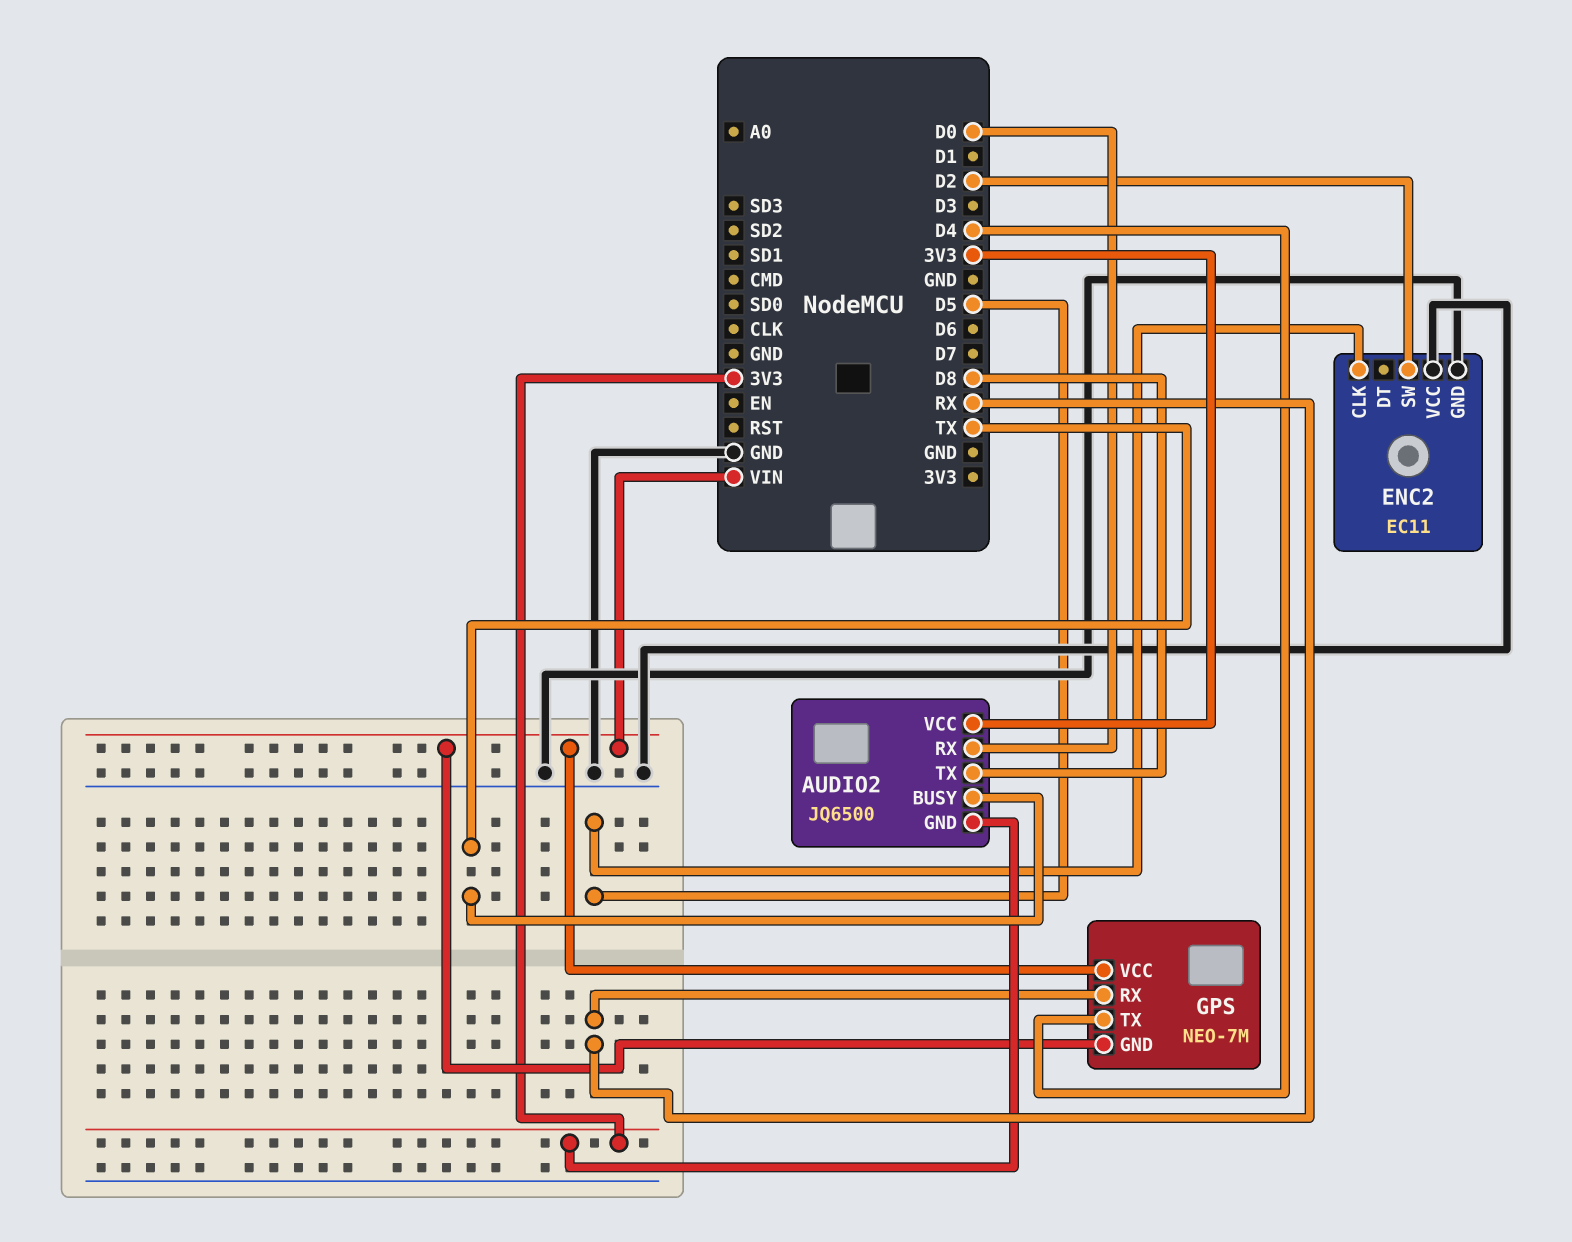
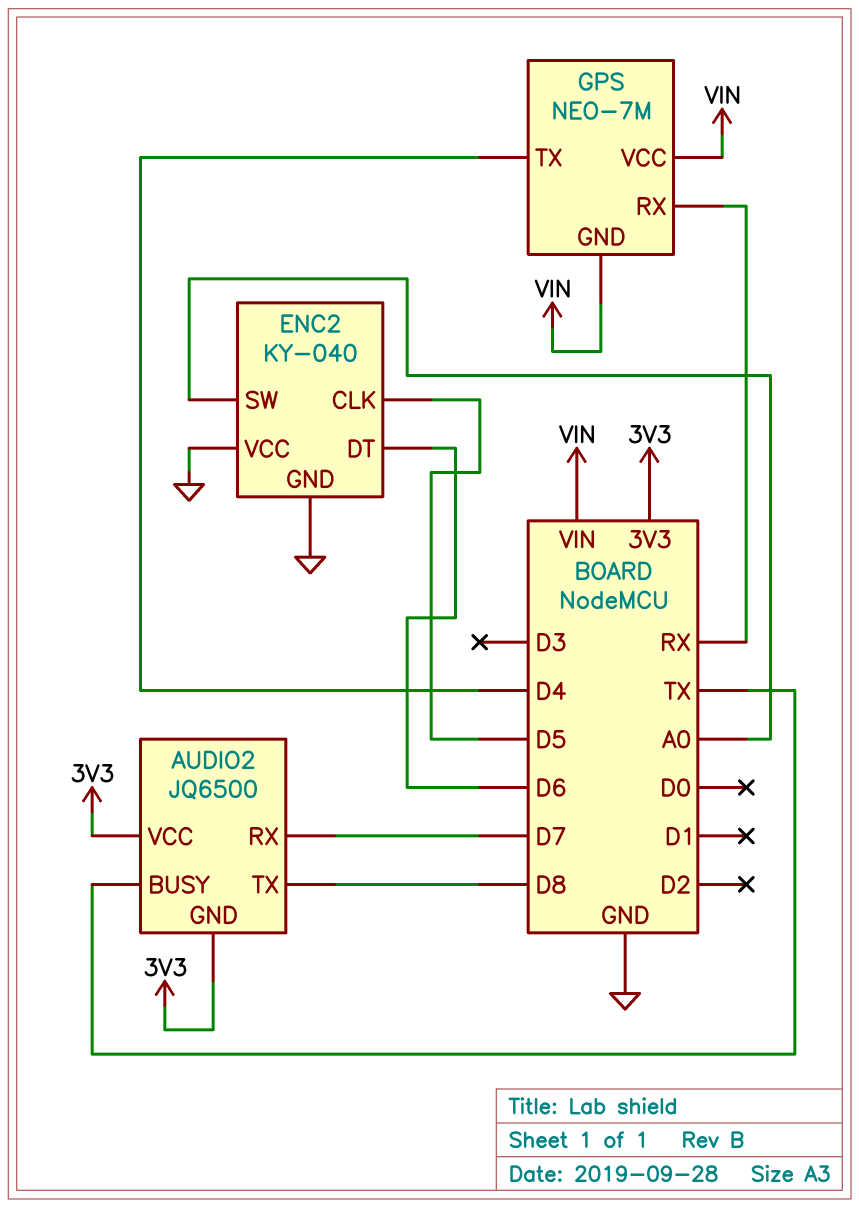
AUDIO2 pin RX: D0 -> D7
ENC2: EC11 -> KY-040
ENC2 pin DT: none -> D6
ENC2 pin SW: D2 -> A0

